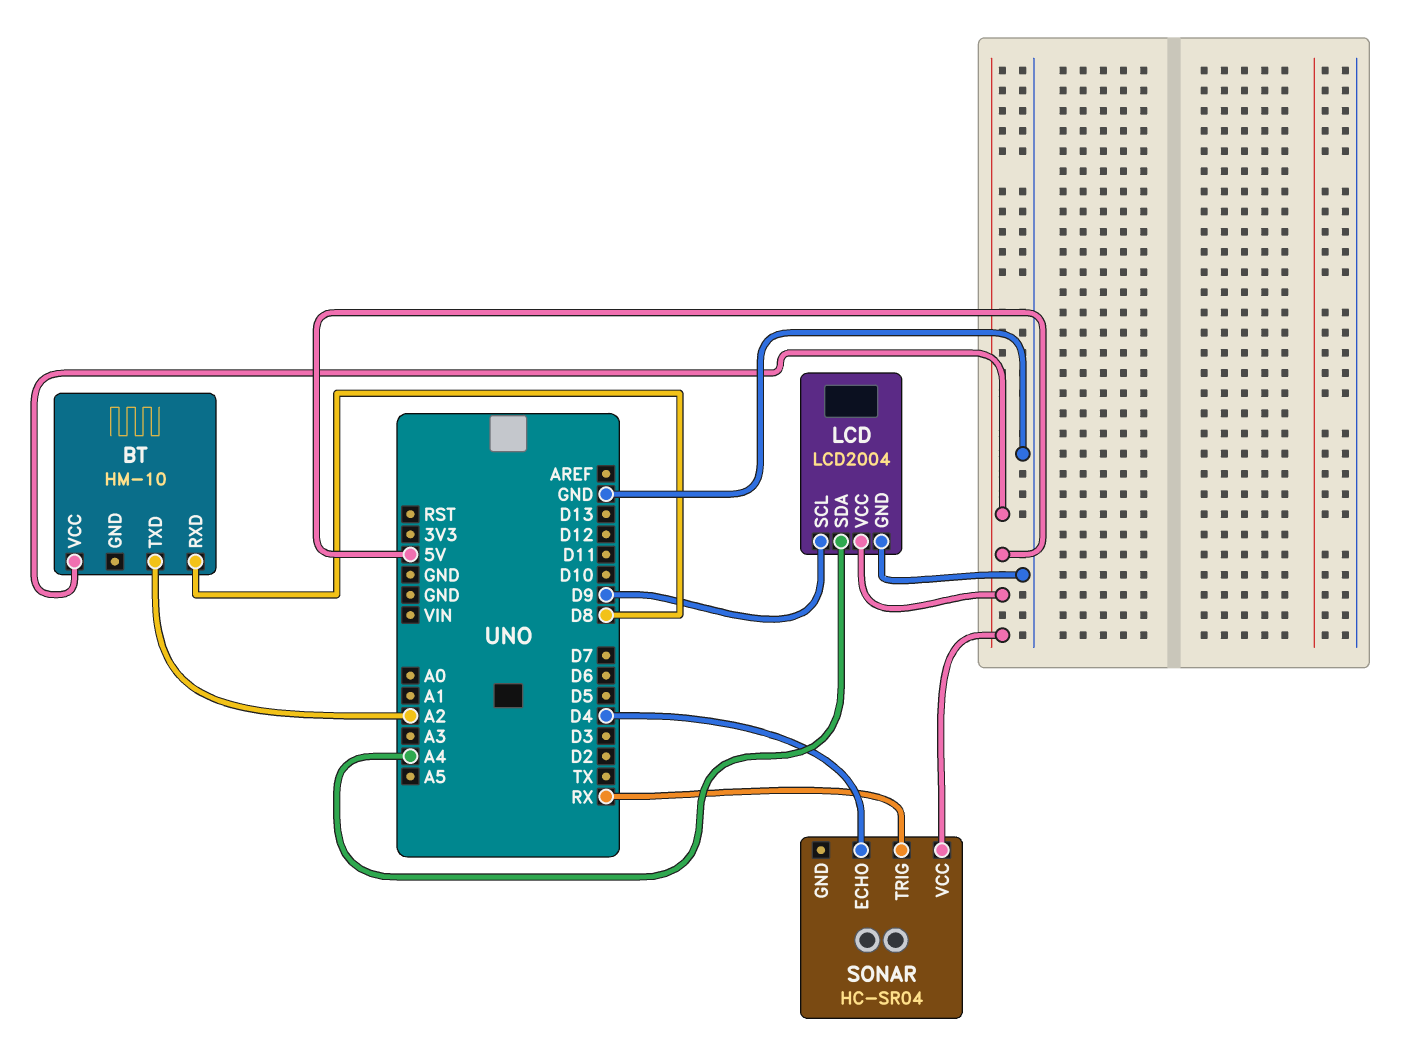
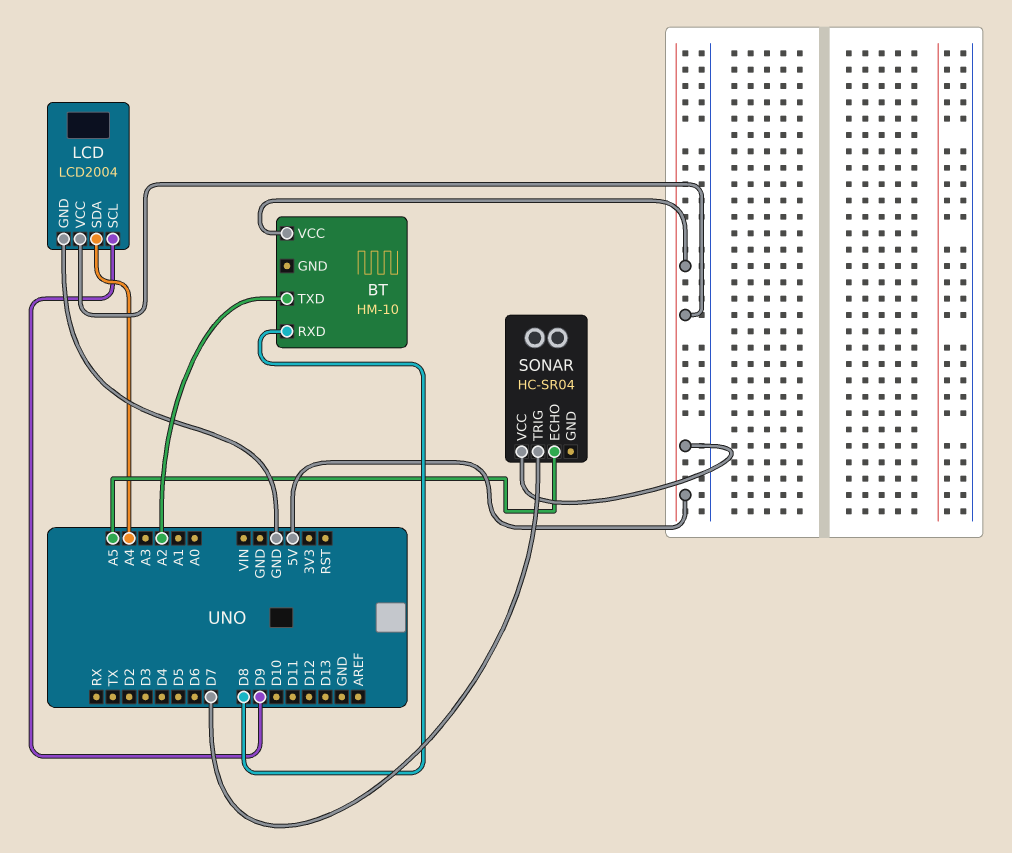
SONAR pin ECHO: D4 -> A5
SONAR pin TRIG: RX -> D7

